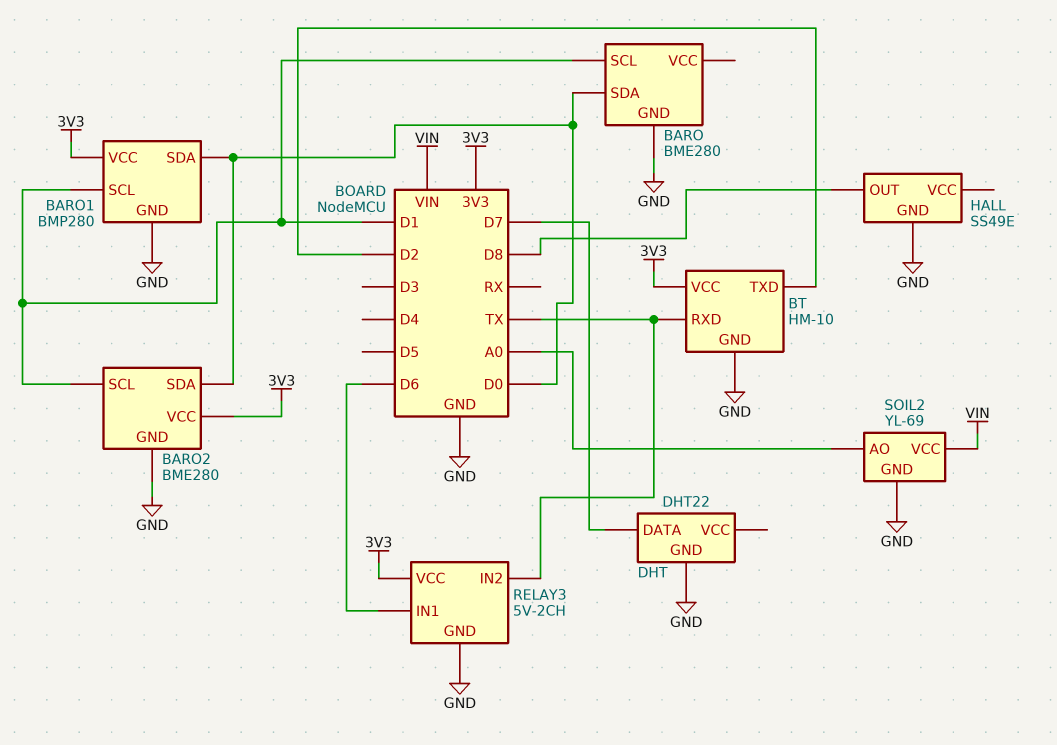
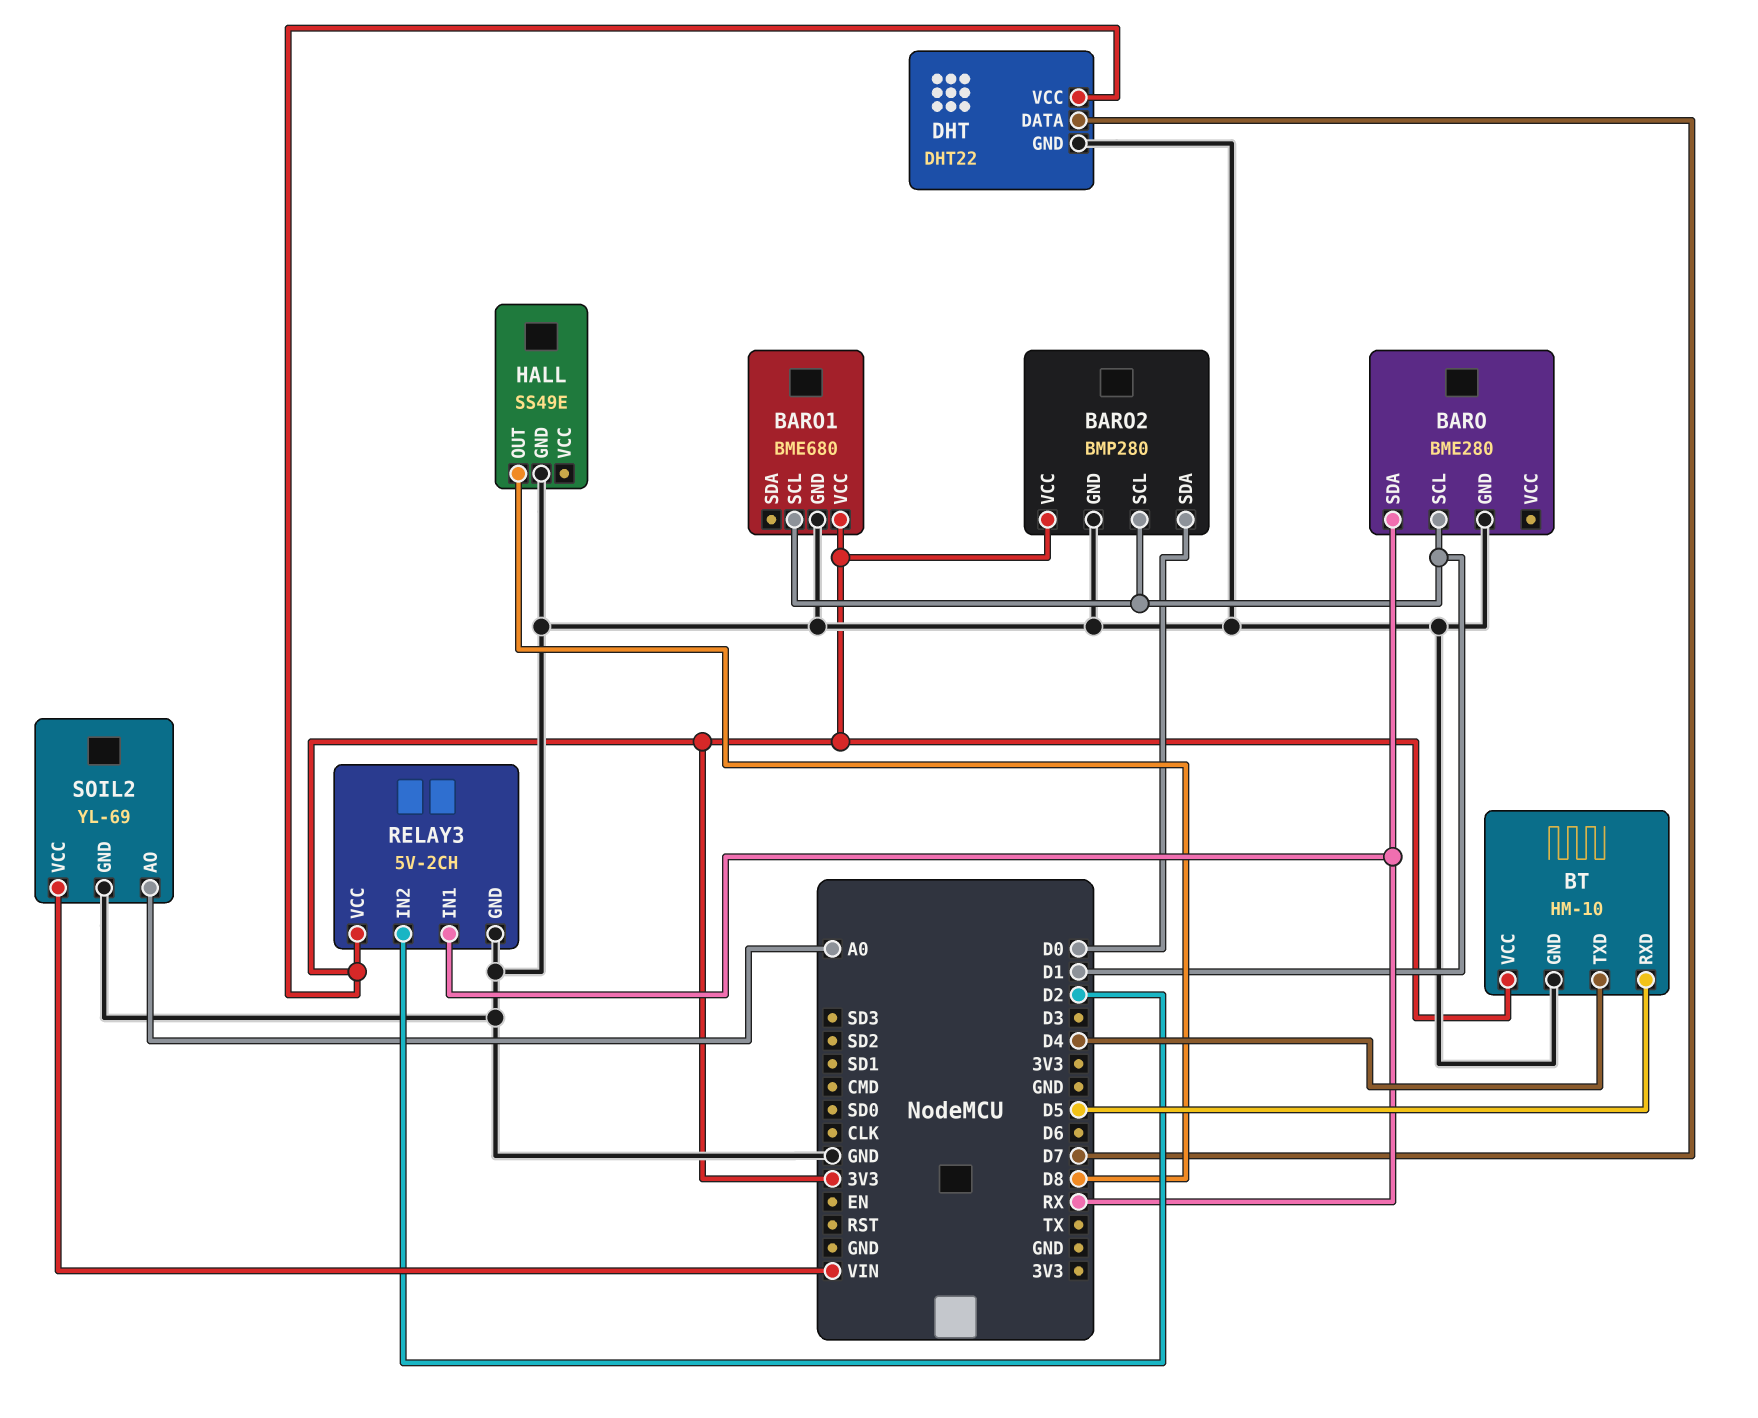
BARO pin SDA: D0 -> RX
BARO1: BMP280 -> BME680
BARO1 pin SDA: D0 -> none
BARO2: BME280 -> BMP280
BT pin RXD: TX -> D5
BT pin TXD: D2 -> D4
DHT pin VCC: none -> 3V3
RELAY3 pin IN1: D6 -> RX
RELAY3 pin IN2: TX -> D2

